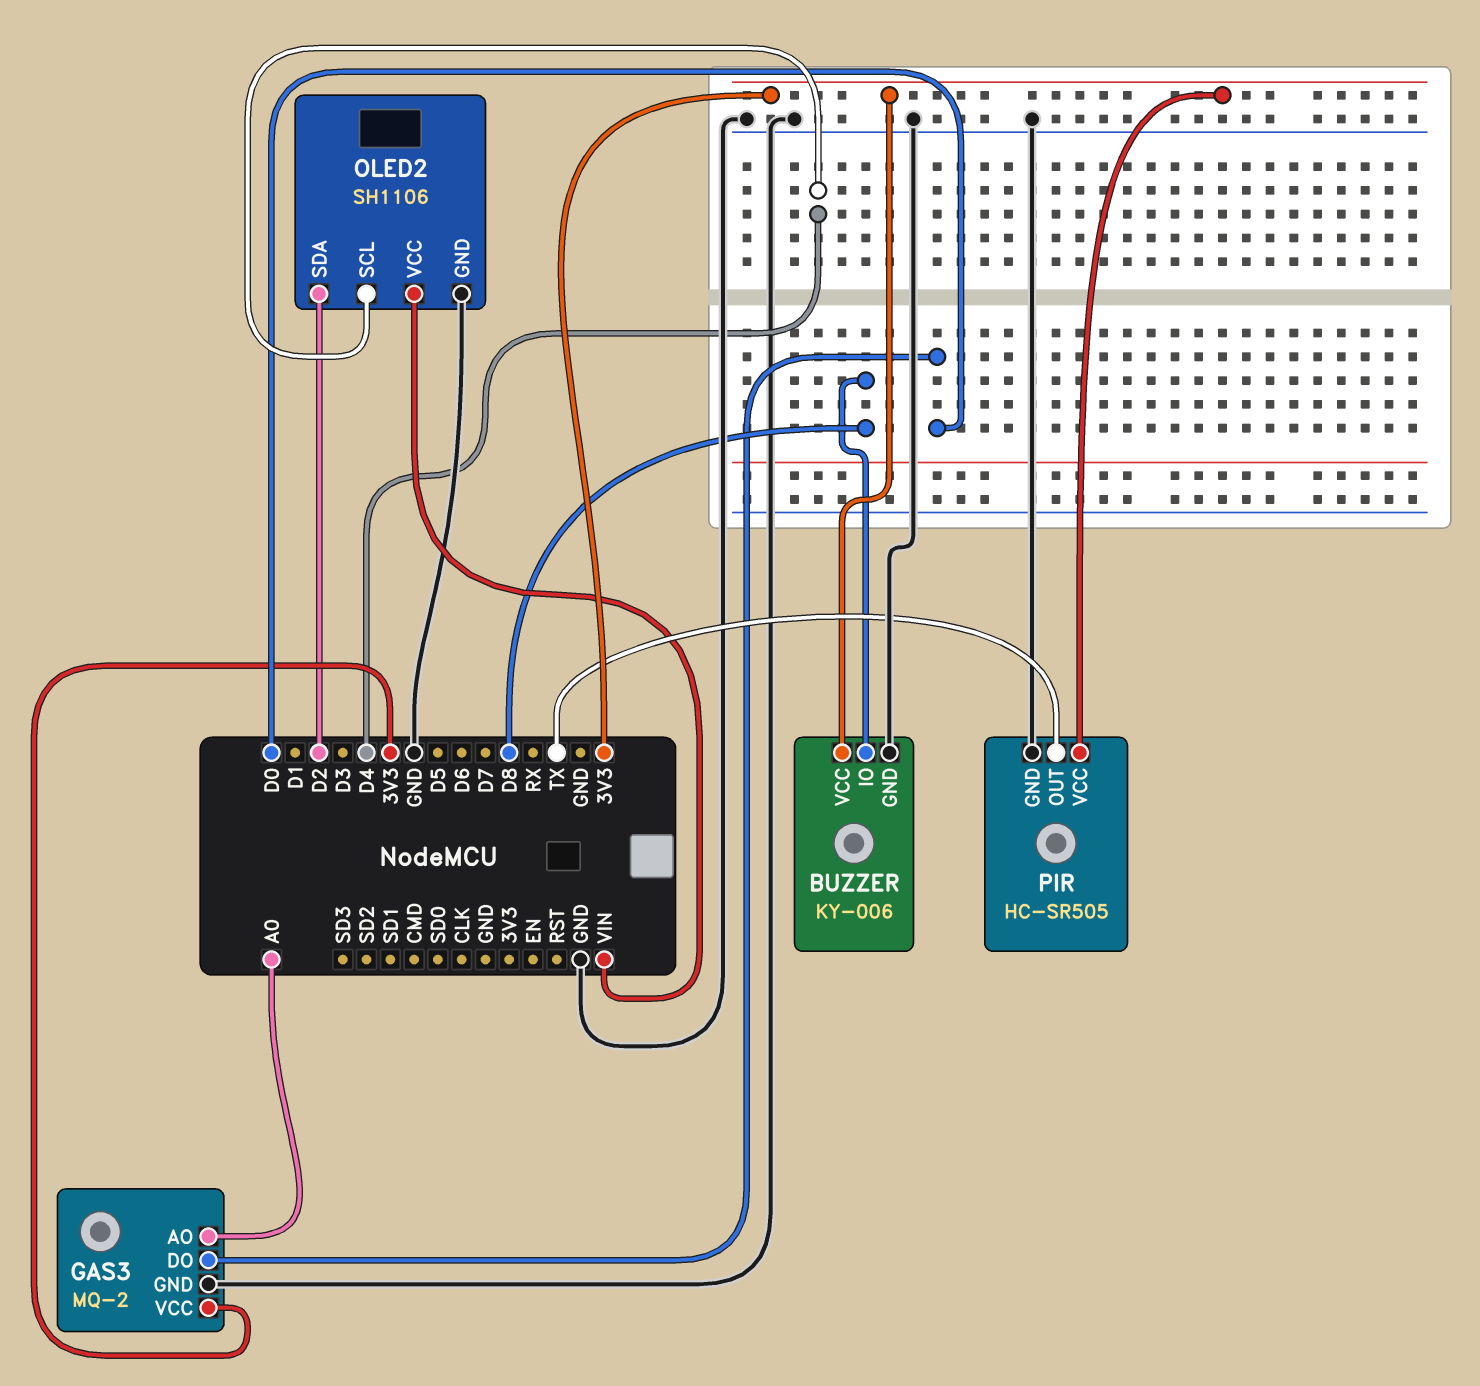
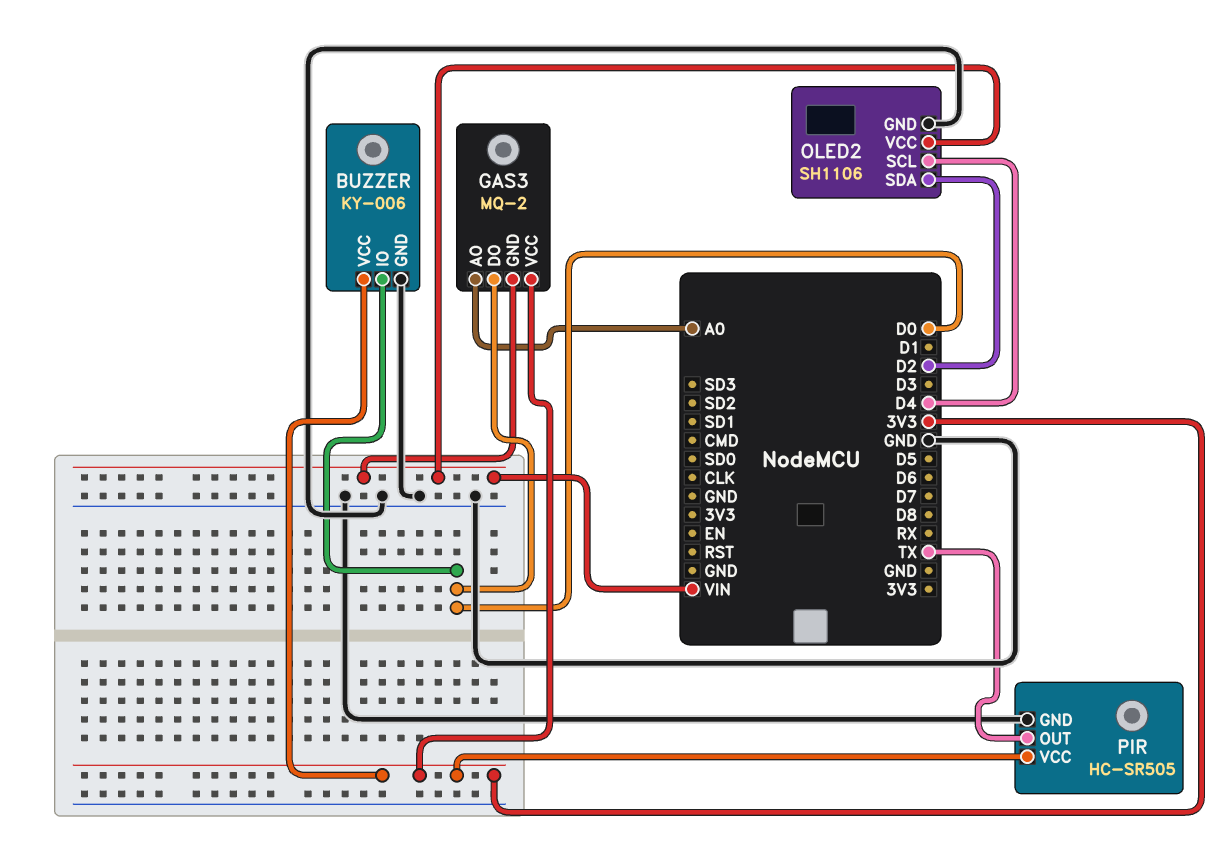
BUZZER pin IO: D8 -> D0
GAS3 pin GND: GND -> VIN

